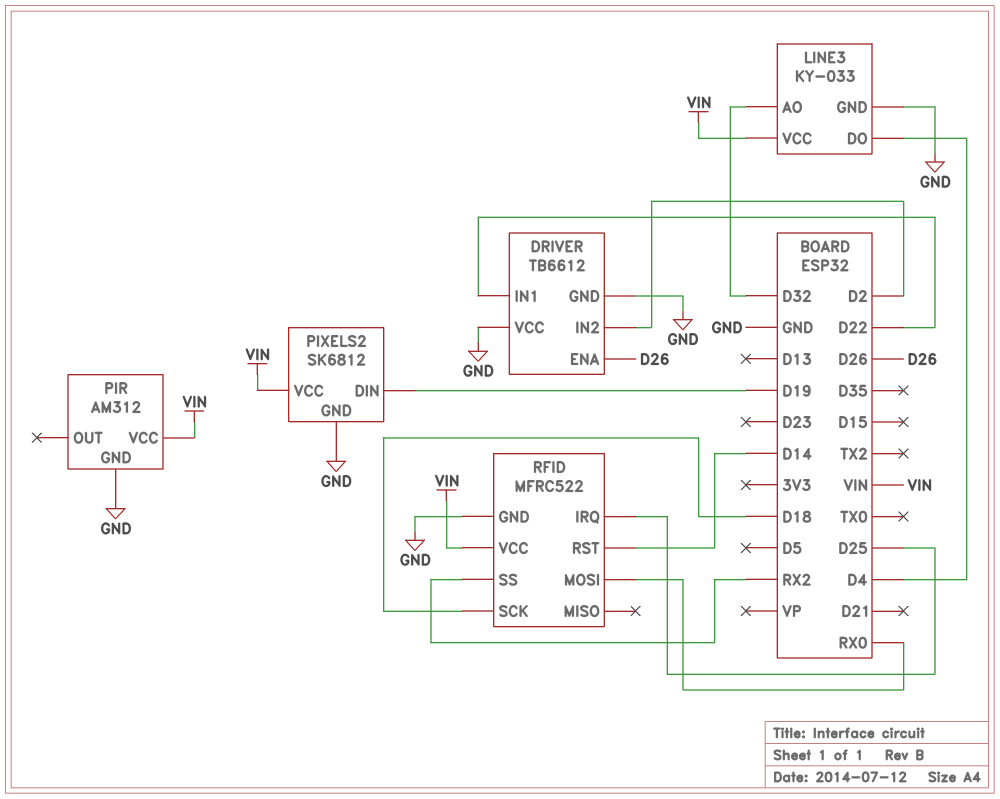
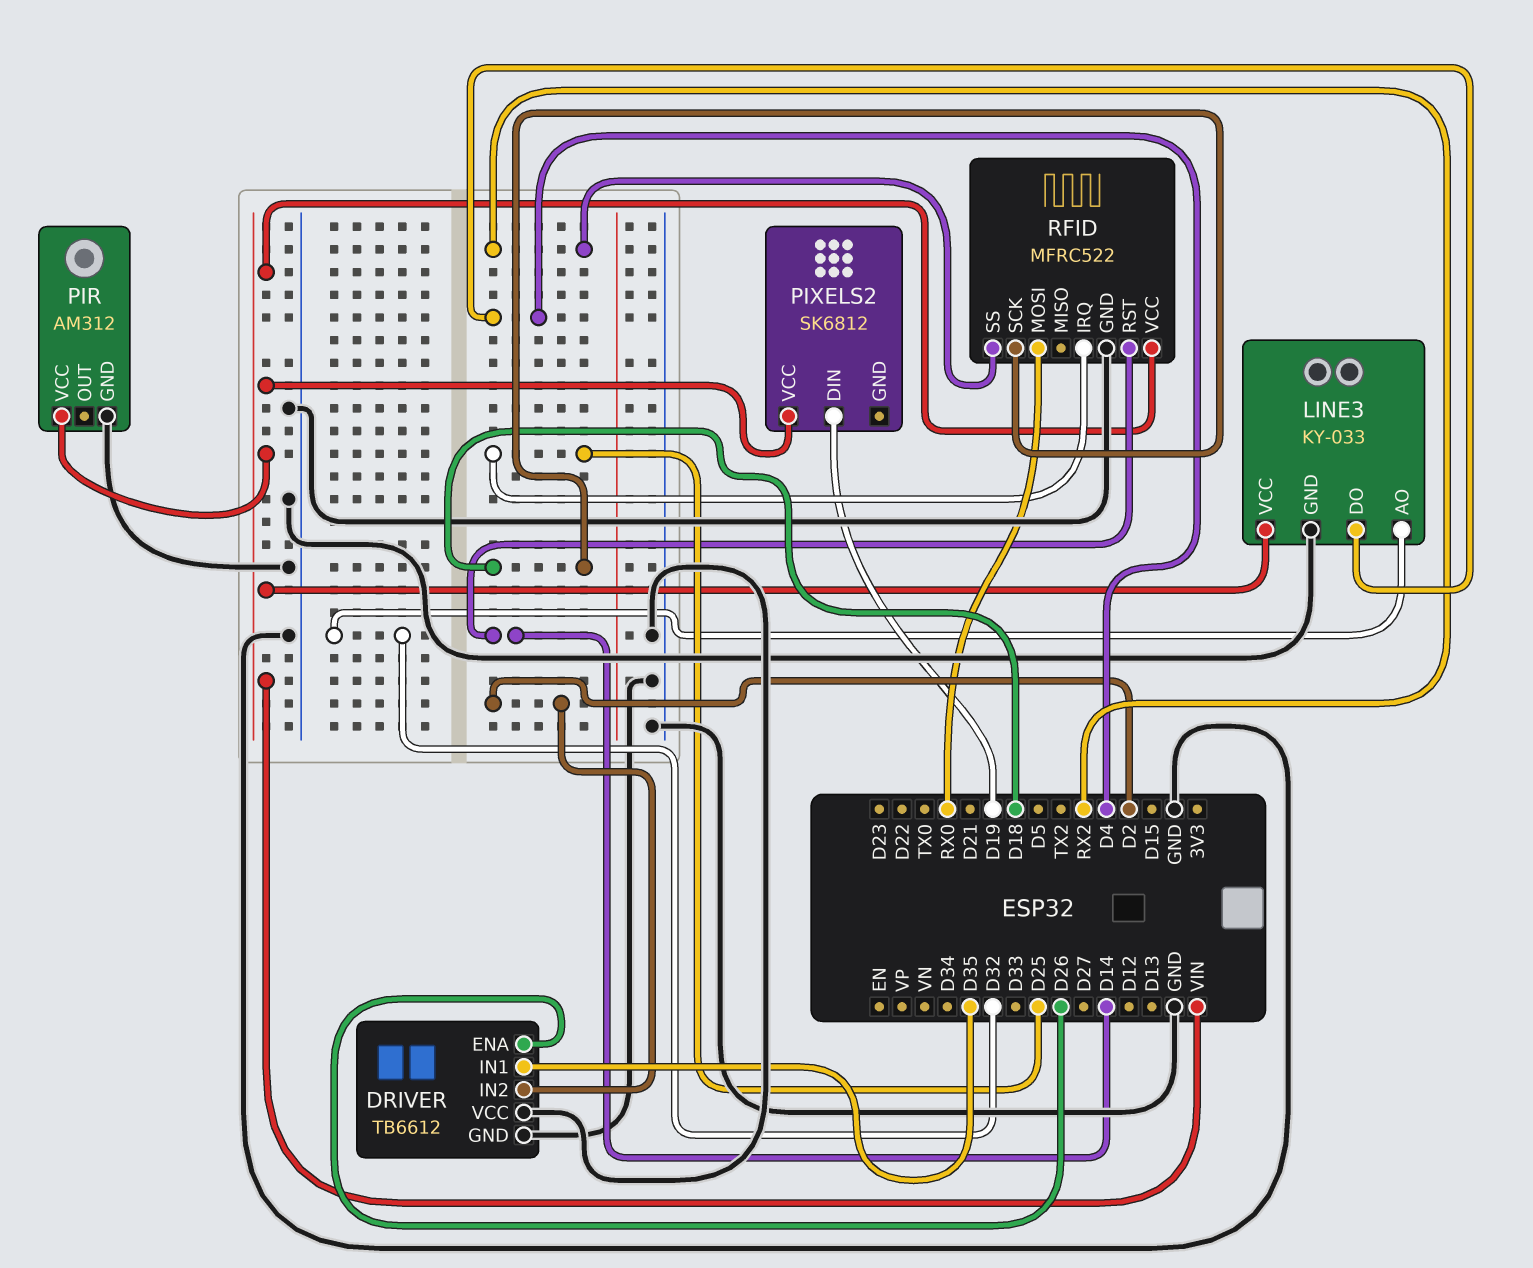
DRIVER pin IN1: D22 -> D35
PIXELS2 pin GND: GND -> none

